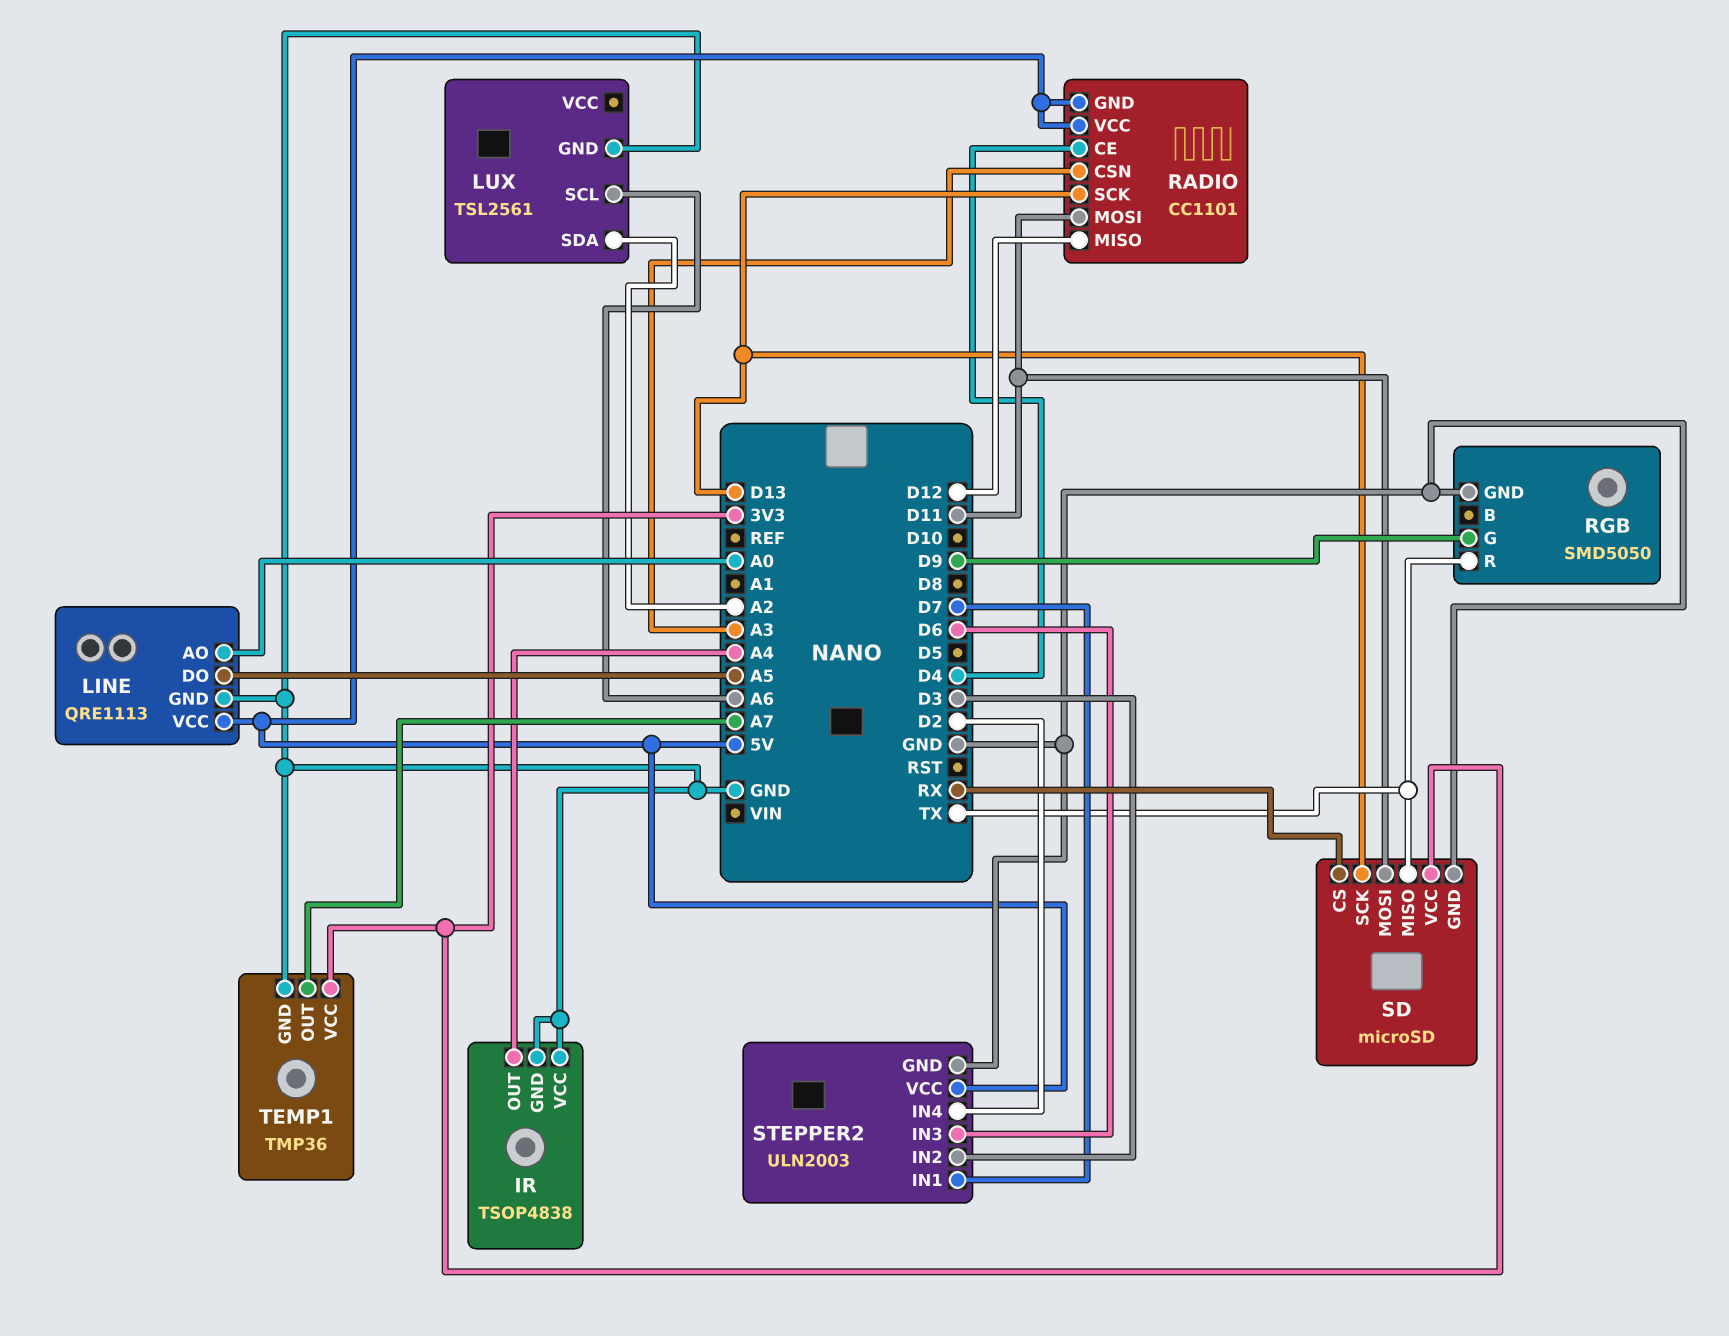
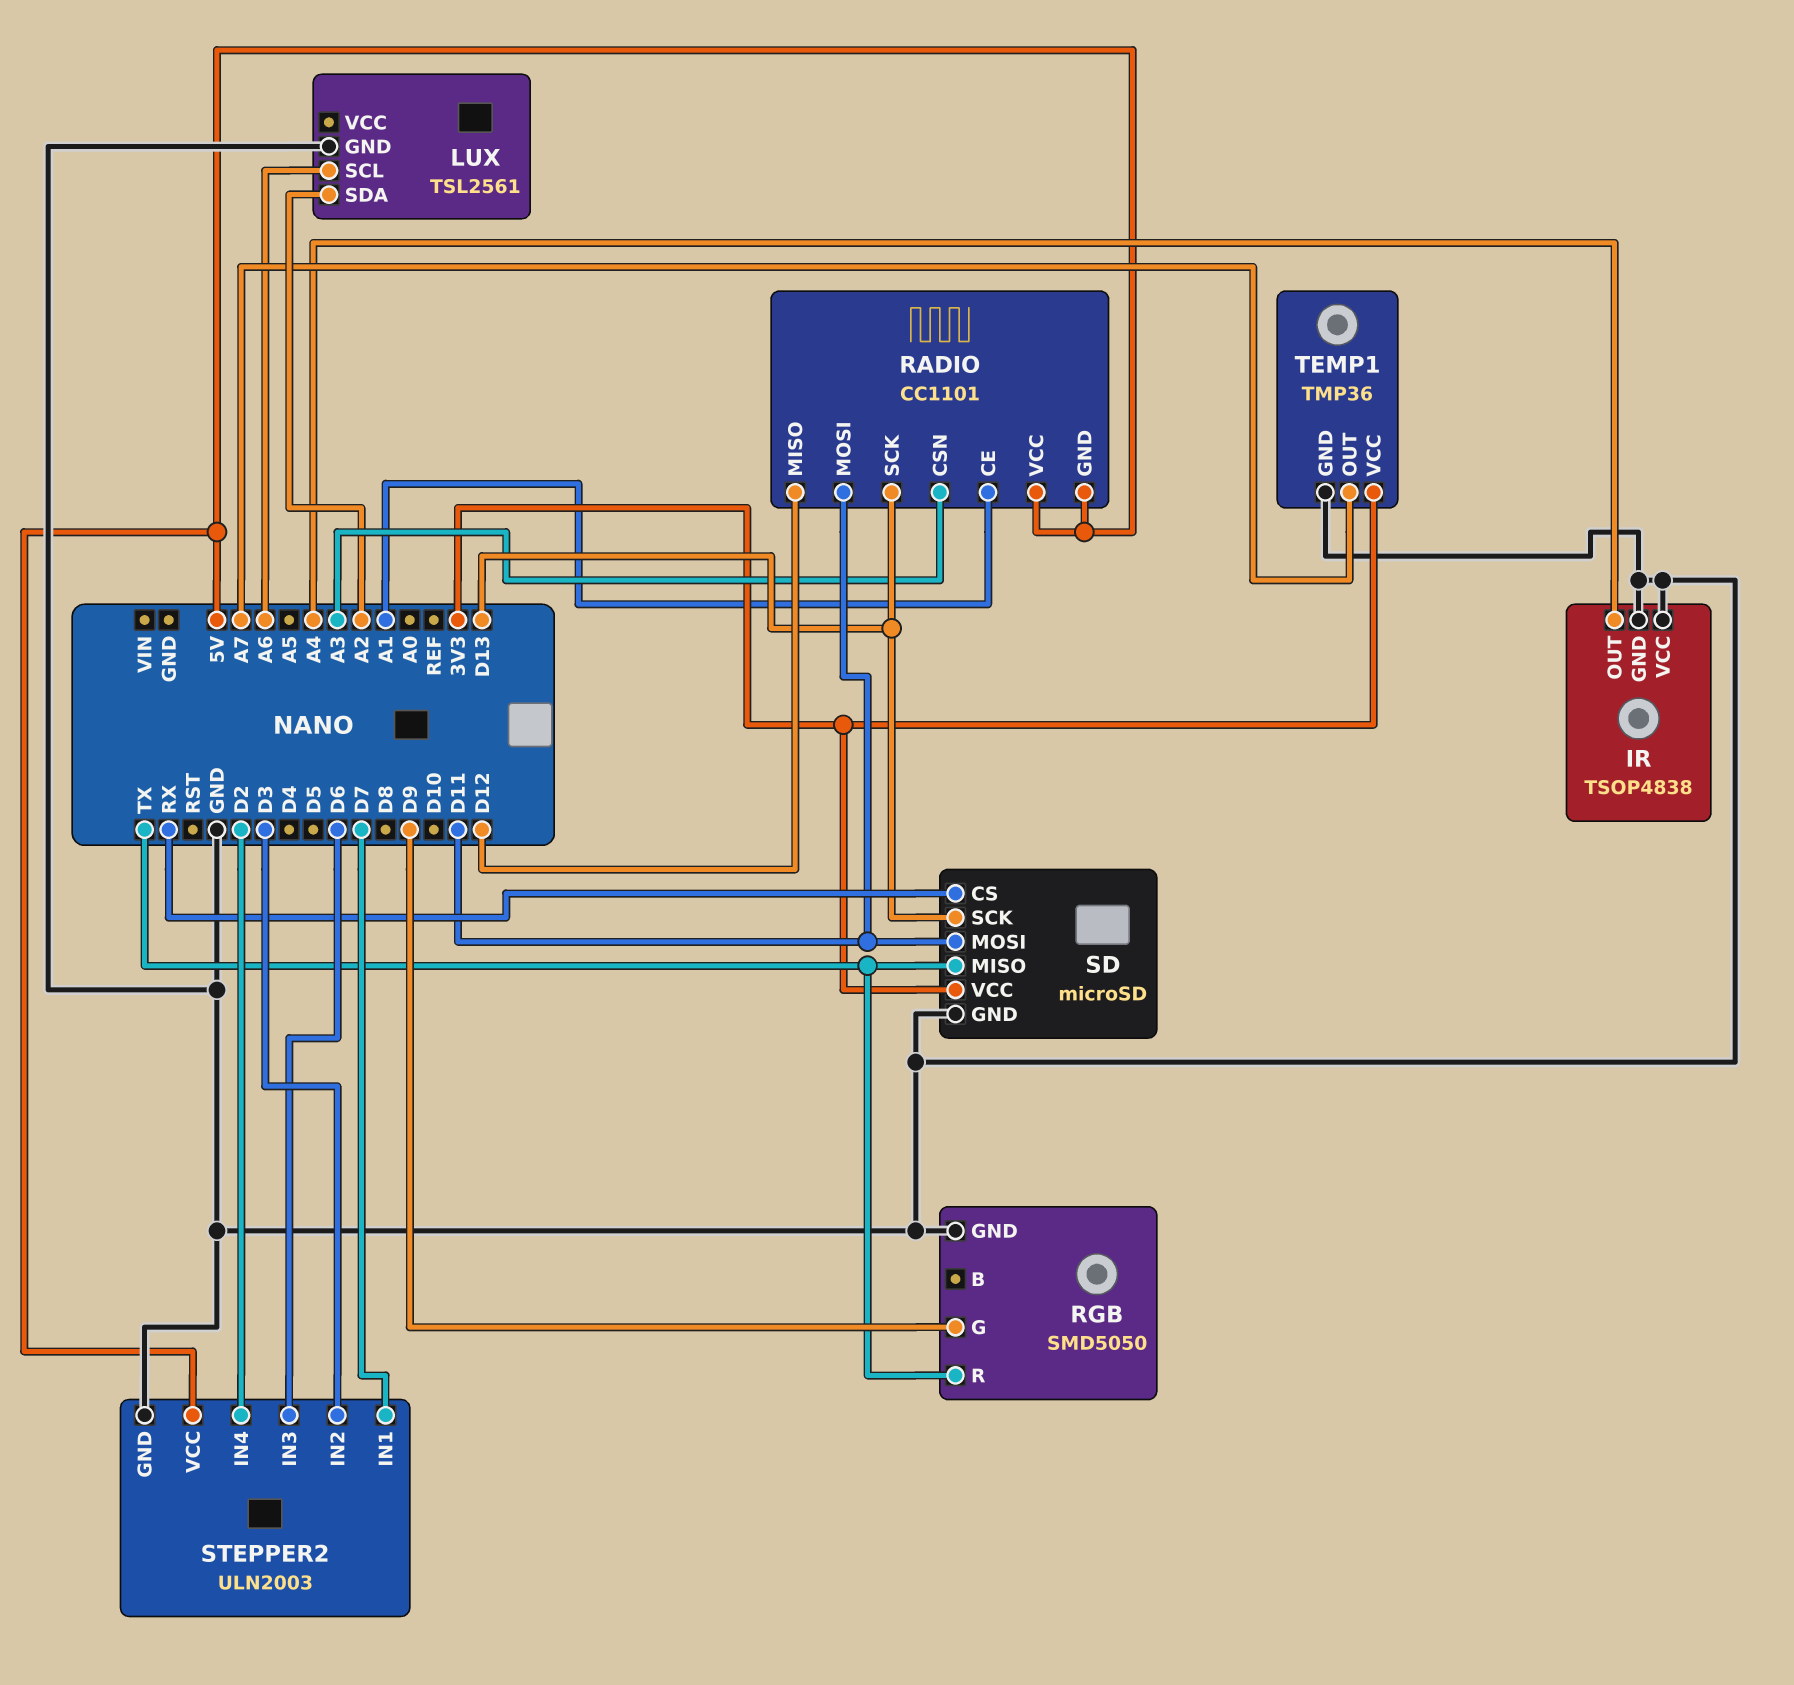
LINE: QRE1113 -> none
LINE pin AO: A0 -> none
LINE pin DO: A5 -> none
LINE pin GND: GND -> none
LINE pin VCC: 5V -> none
RADIO pin CE: D4 -> A1

